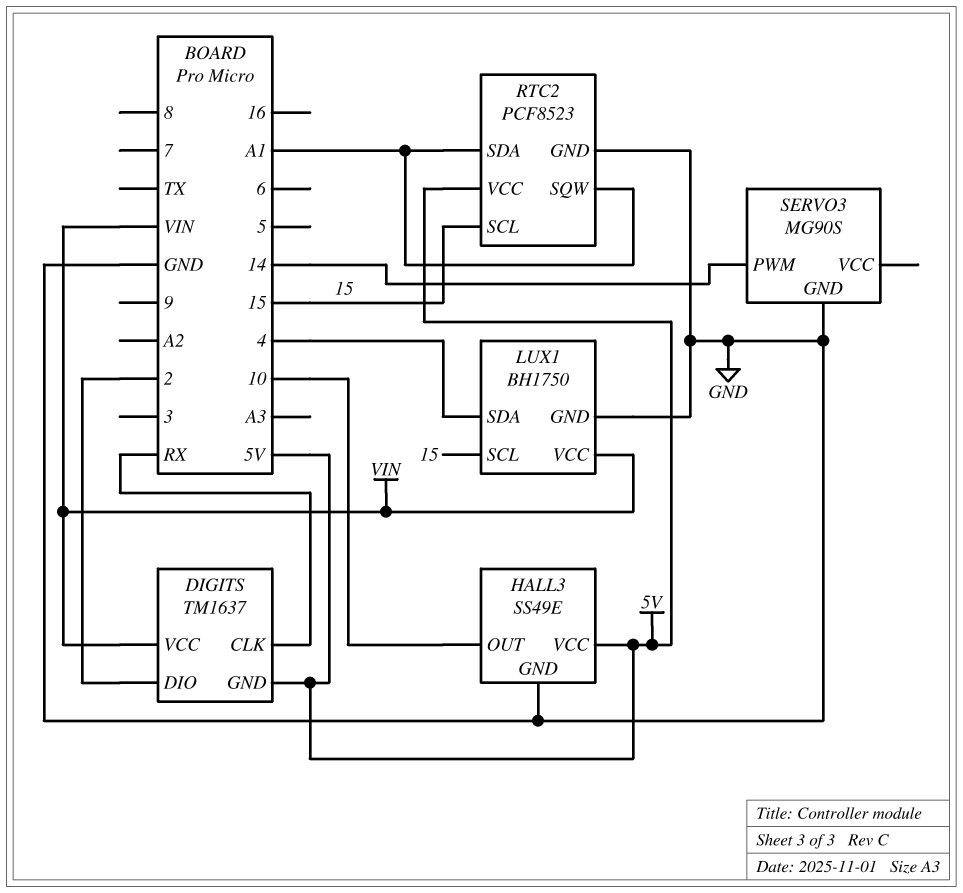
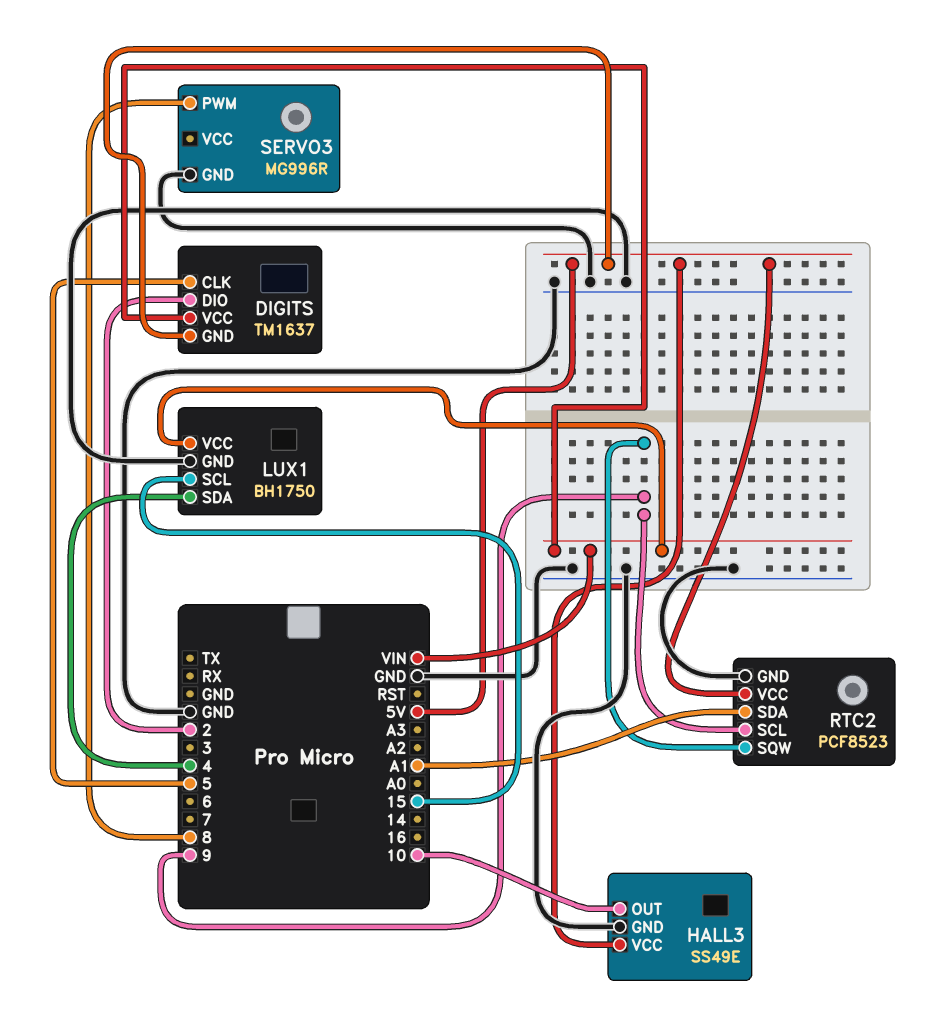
DIGITS pin CLK: RX -> 5
RTC2 pin SCL: 15 -> 9
RTC2 pin SQW: A1 -> 9
SERVO3: MG90S -> MG996R
SERVO3 pin PWM: 14 -> 8

